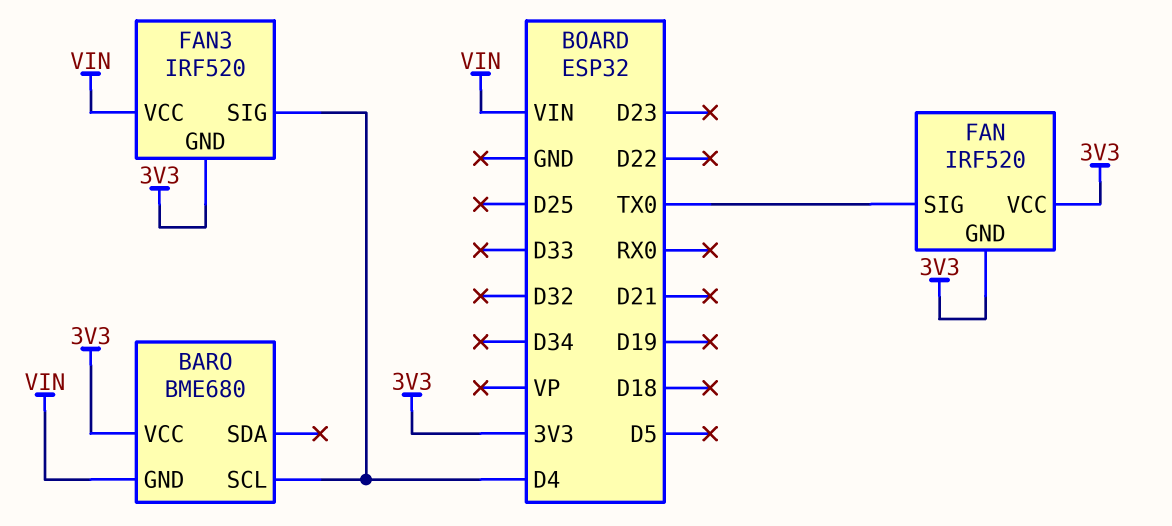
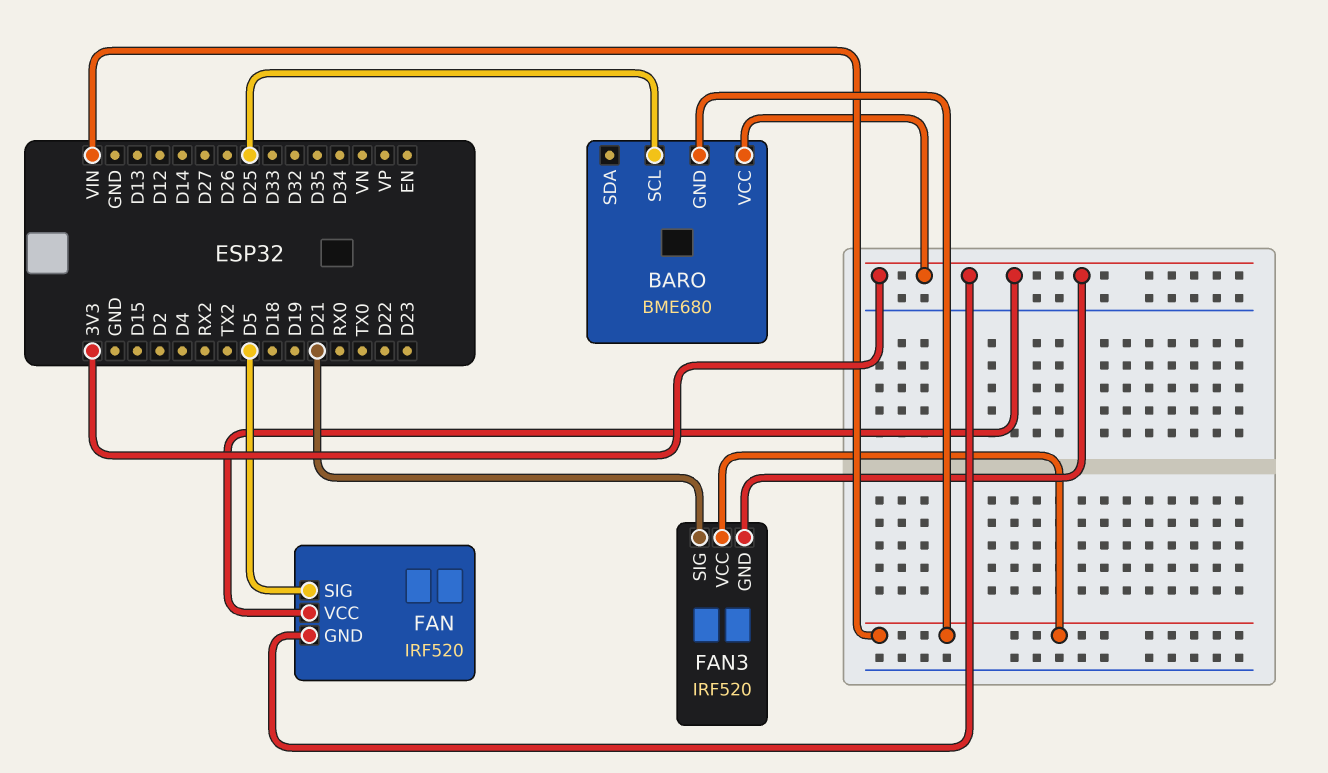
BARO pin SCL: D4 -> D25
FAN pin SIG: TX0 -> D5
FAN3 pin SIG: D4 -> D21

